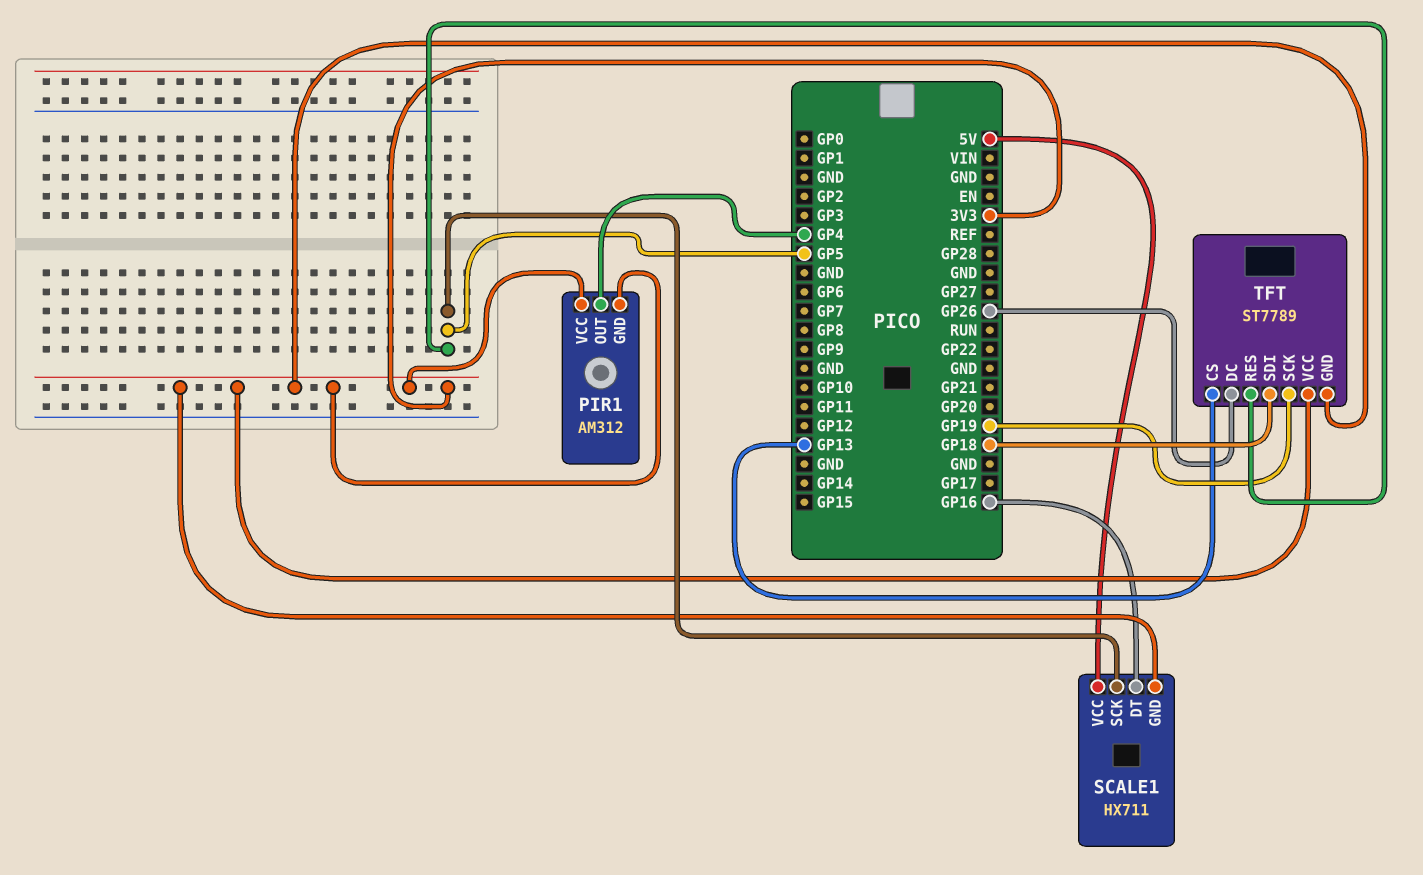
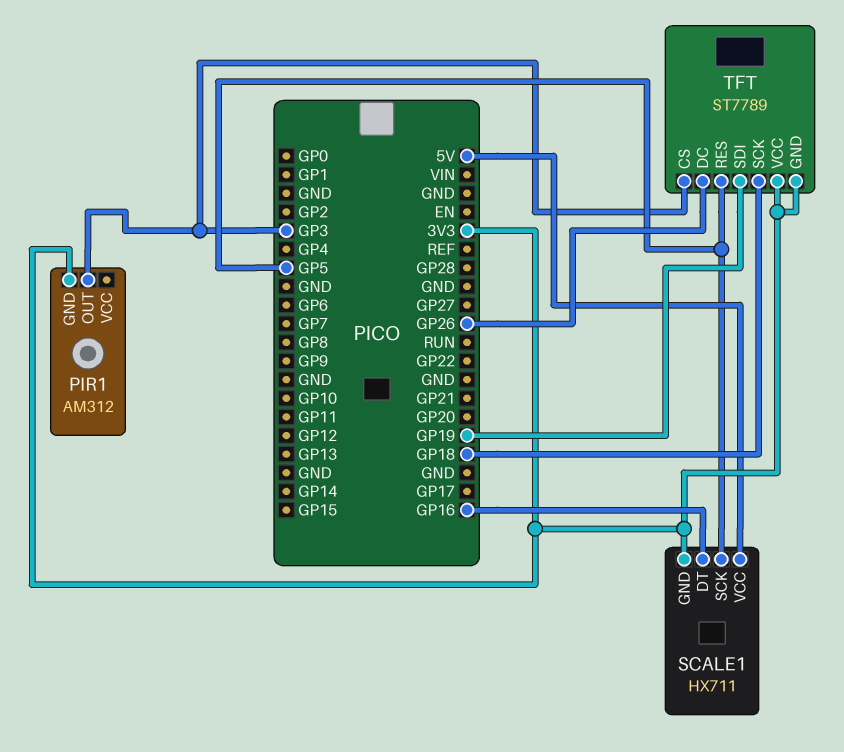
PIR1 pin OUT: GP4 -> GP3
PIR1 pin VCC: 3V3 -> none
TFT pin CS: GP13 -> GP3
TFT pin SCK: GP19 -> GP18
TFT pin SDI: GP18 -> GP19

